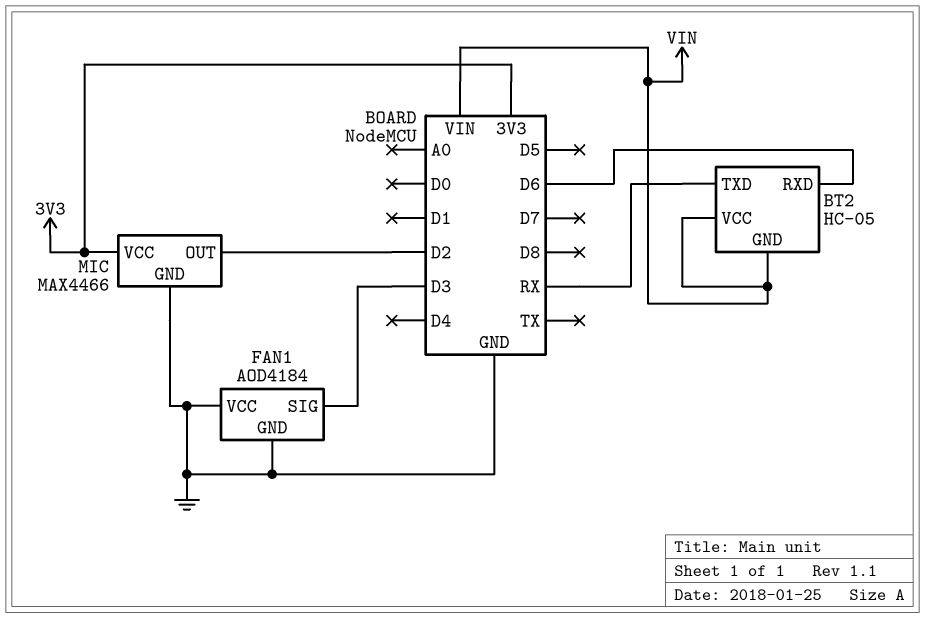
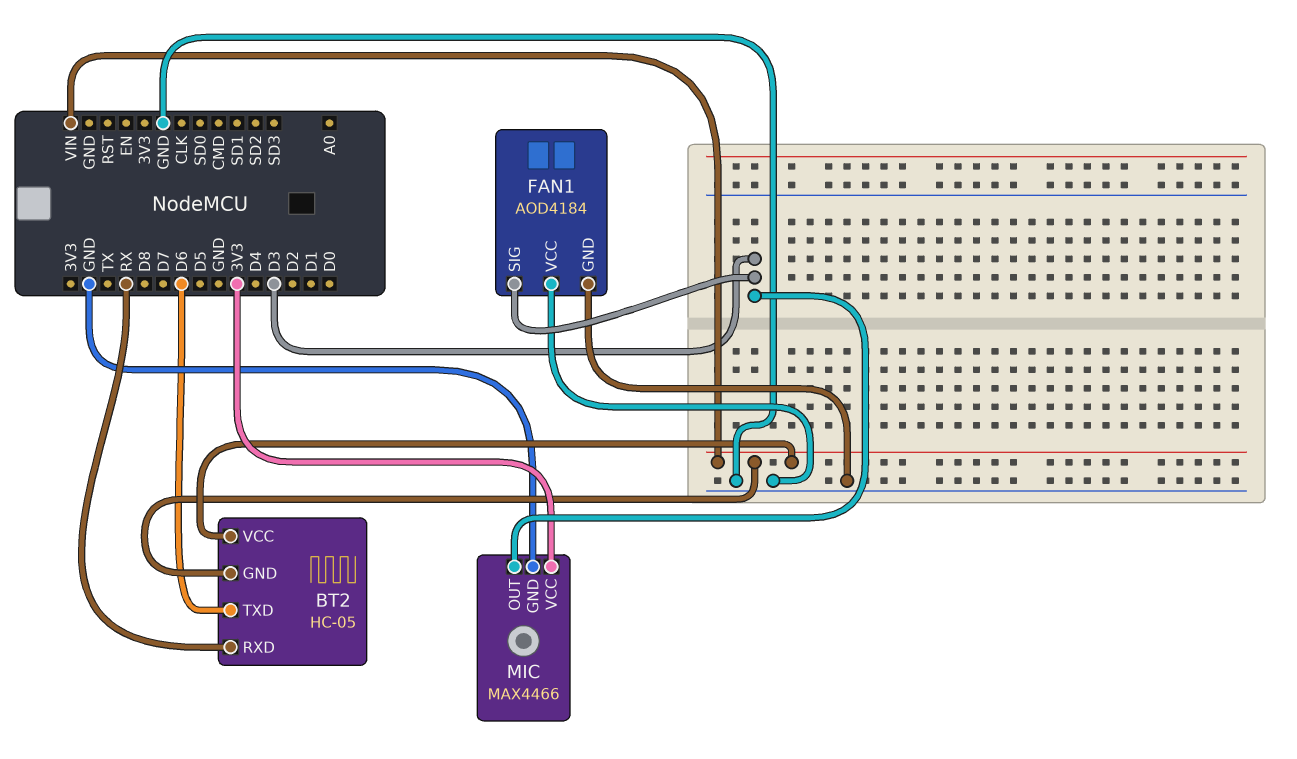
BT2 pin RXD: D6 -> RX
BT2 pin TXD: RX -> D6
MIC pin OUT: D2 -> D3

